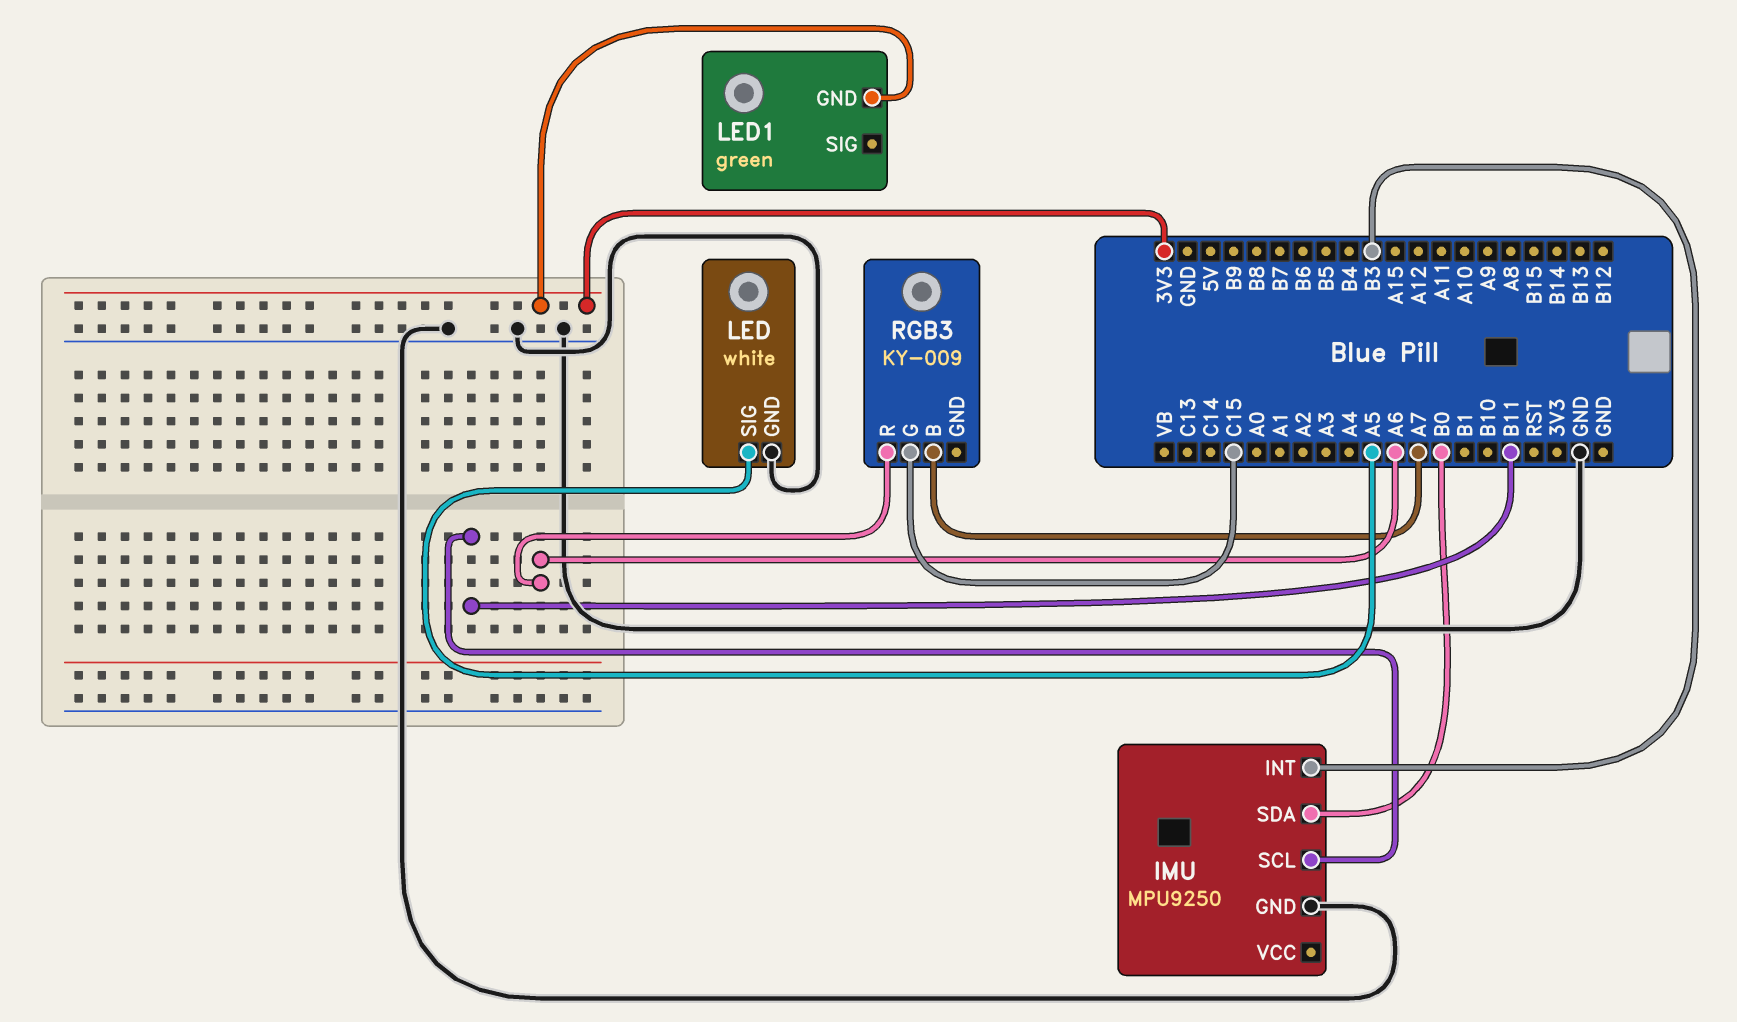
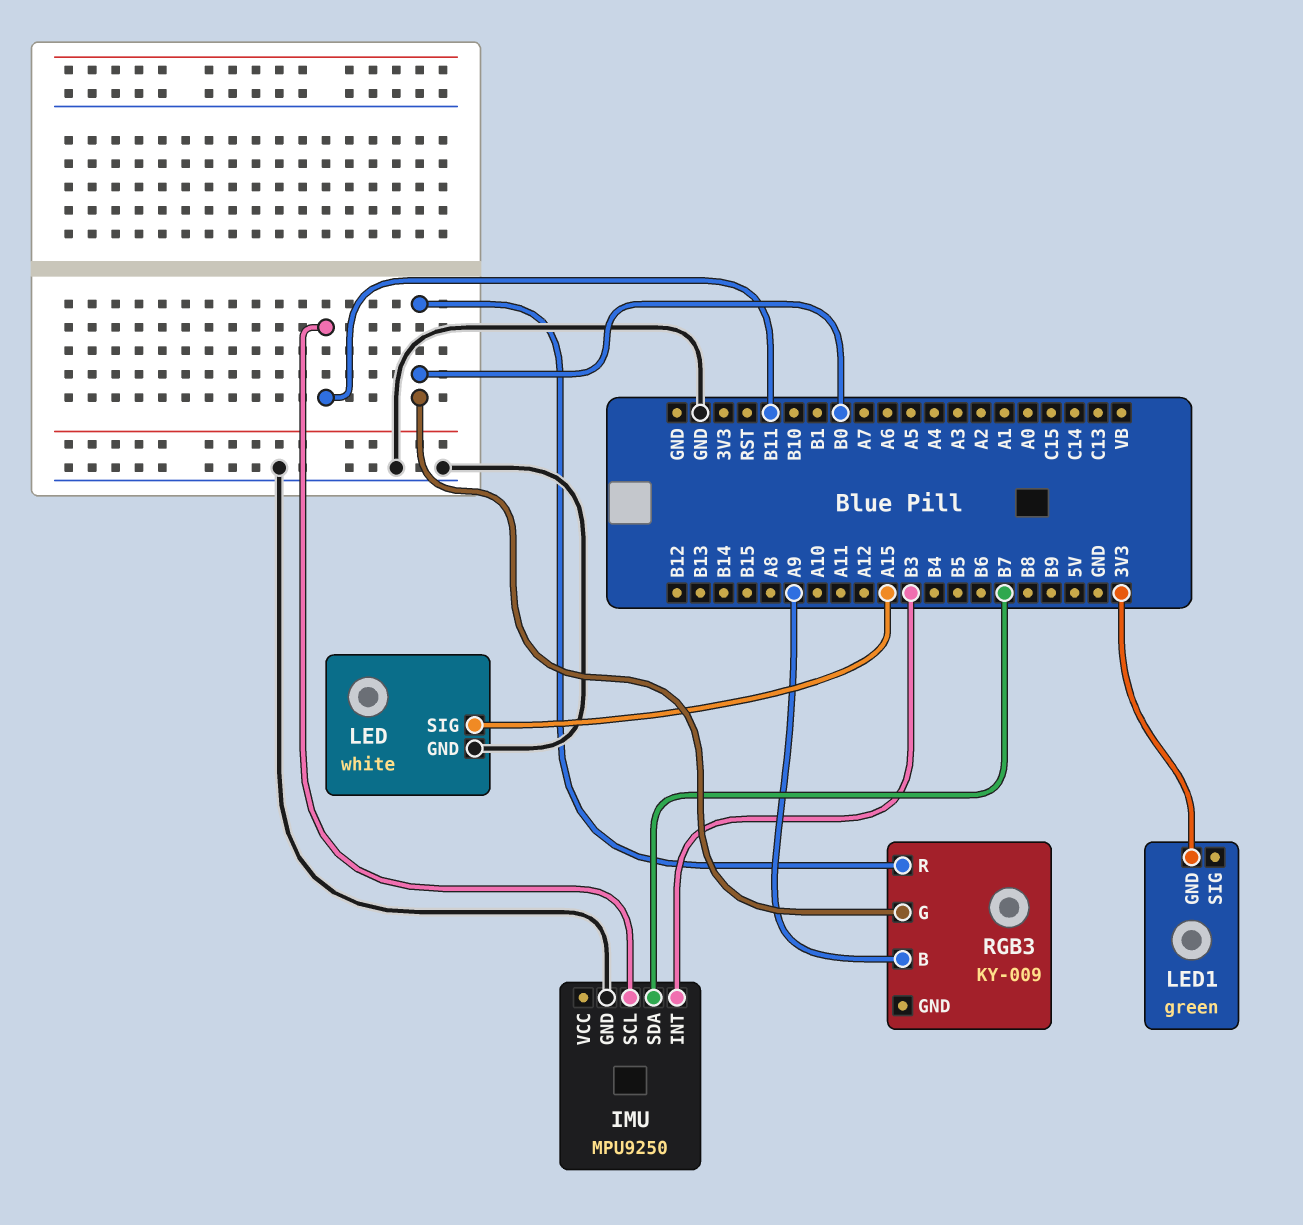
IMU pin SDA: B0 -> B7
LED pin SIG: A5 -> A15
RGB3 pin B: A7 -> A9
RGB3 pin G: C15 -> B0
RGB3 pin R: A6 -> B0

